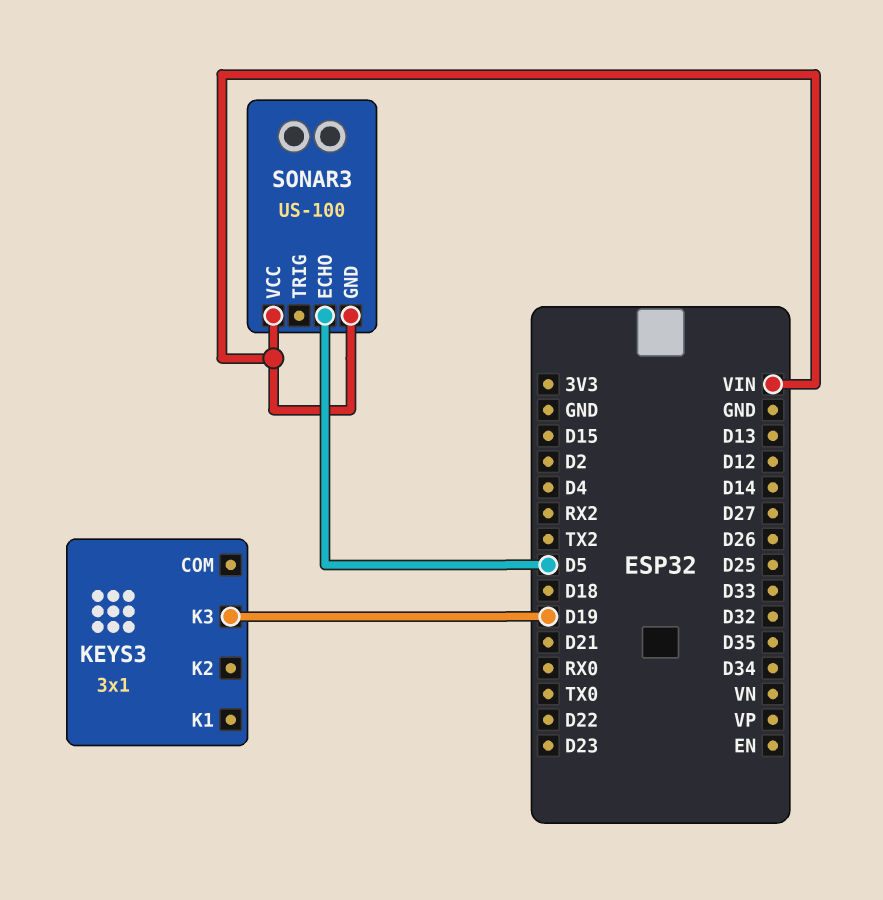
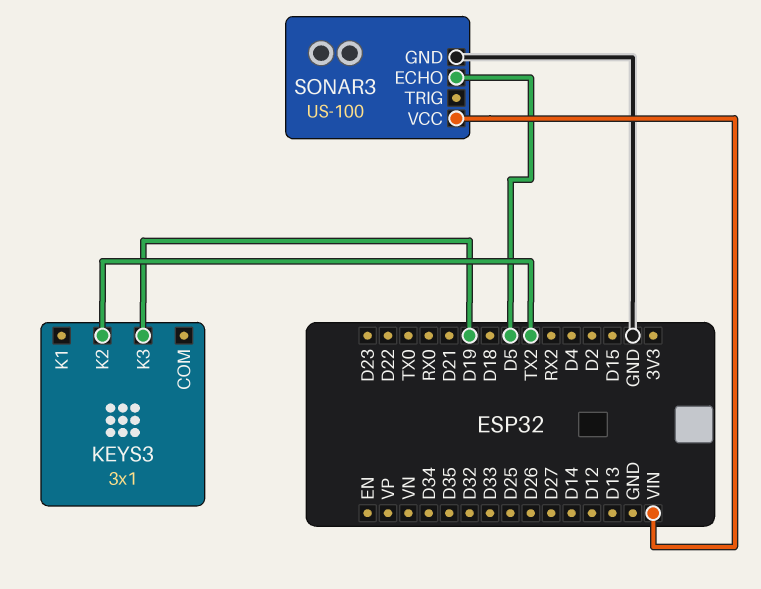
KEYS3 pin K2: none -> TX2
SONAR3 pin GND: VIN -> GND

